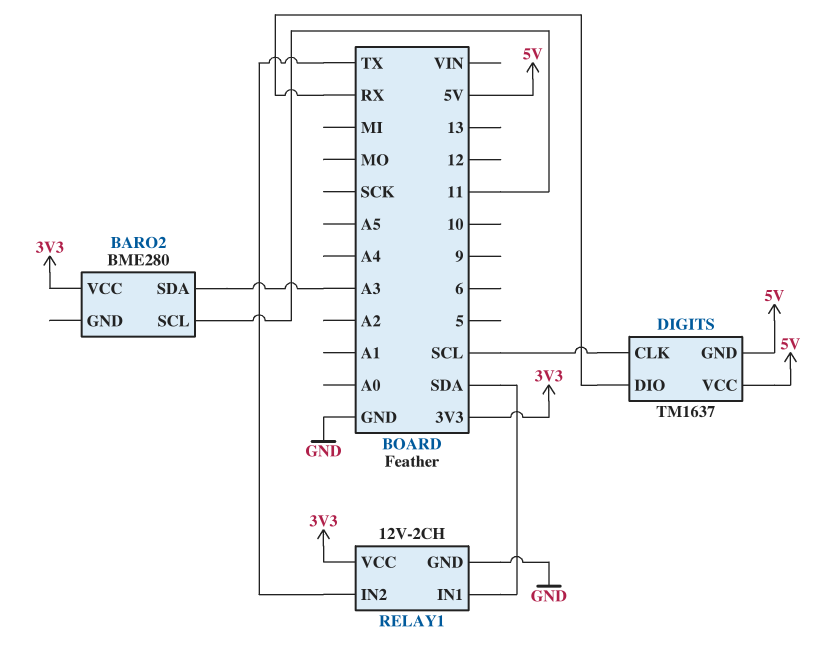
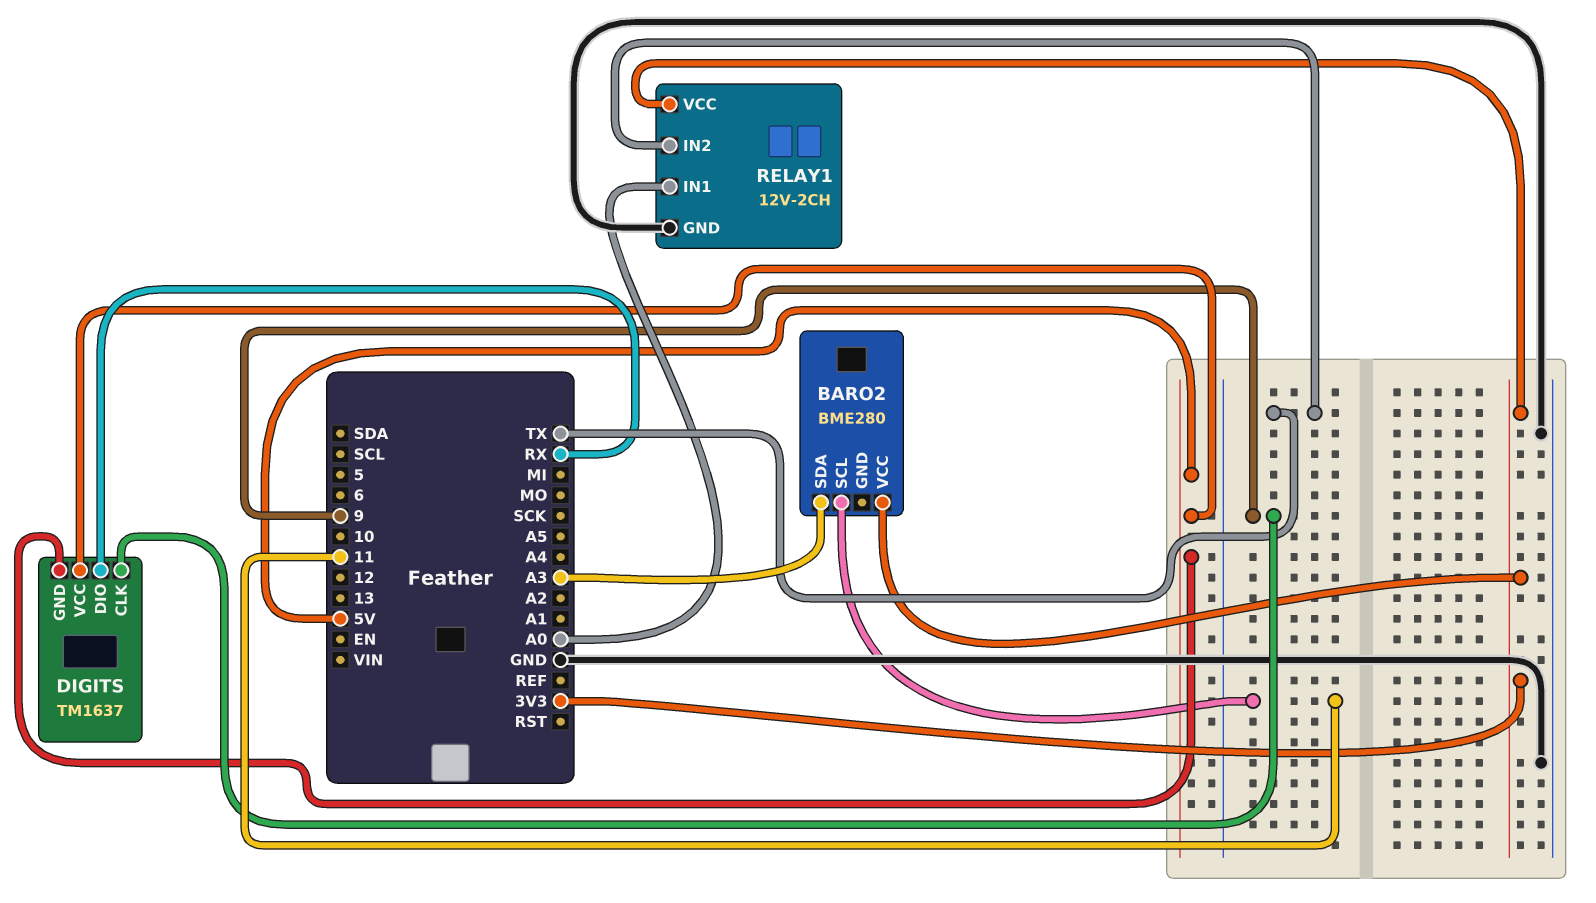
DIGITS pin CLK: SCL -> 9
RELAY1 pin IN1: SDA -> A0

